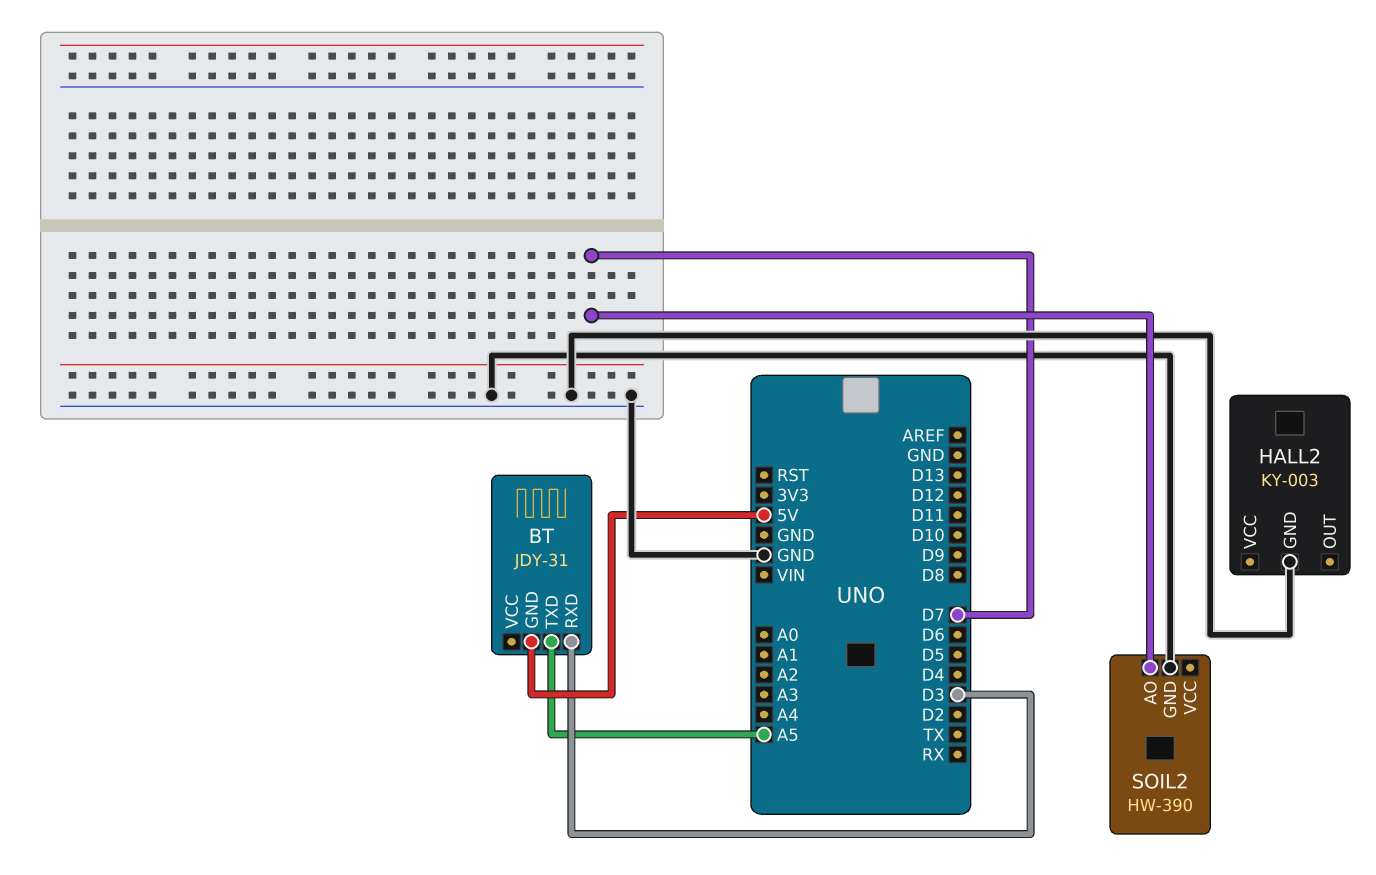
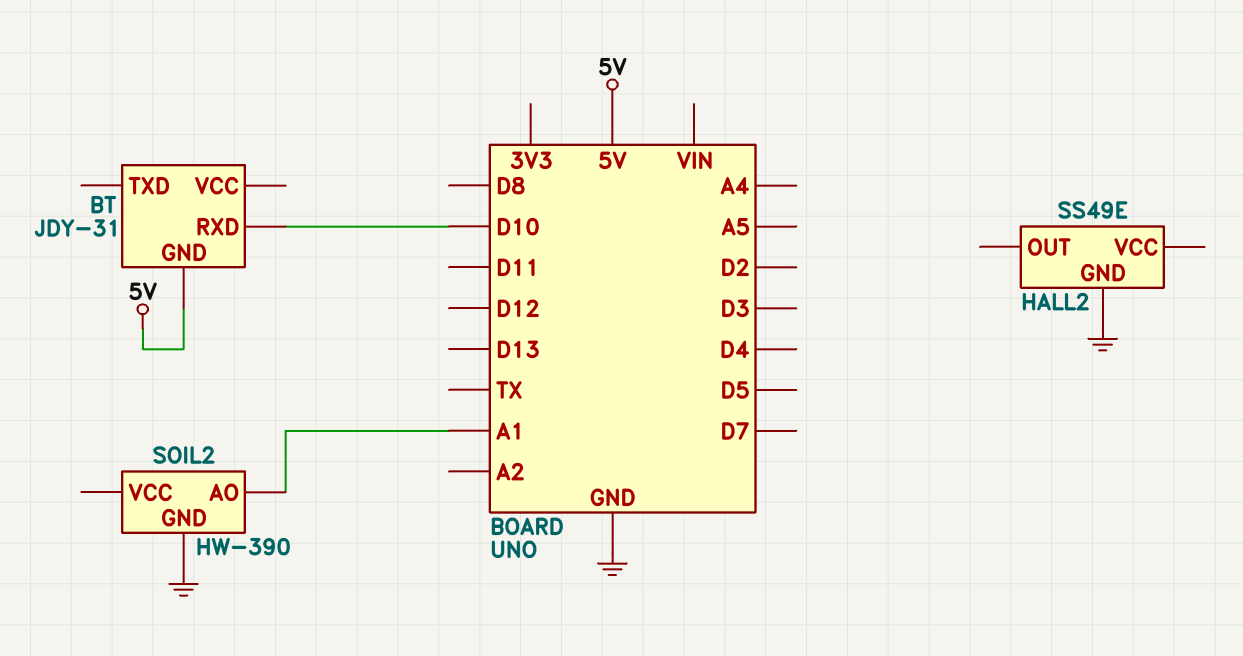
BT pin RXD: D3 -> D10
BT pin TXD: A5 -> none
HALL2: KY-003 -> SS49E
SOIL2 pin AO: D7 -> A1

